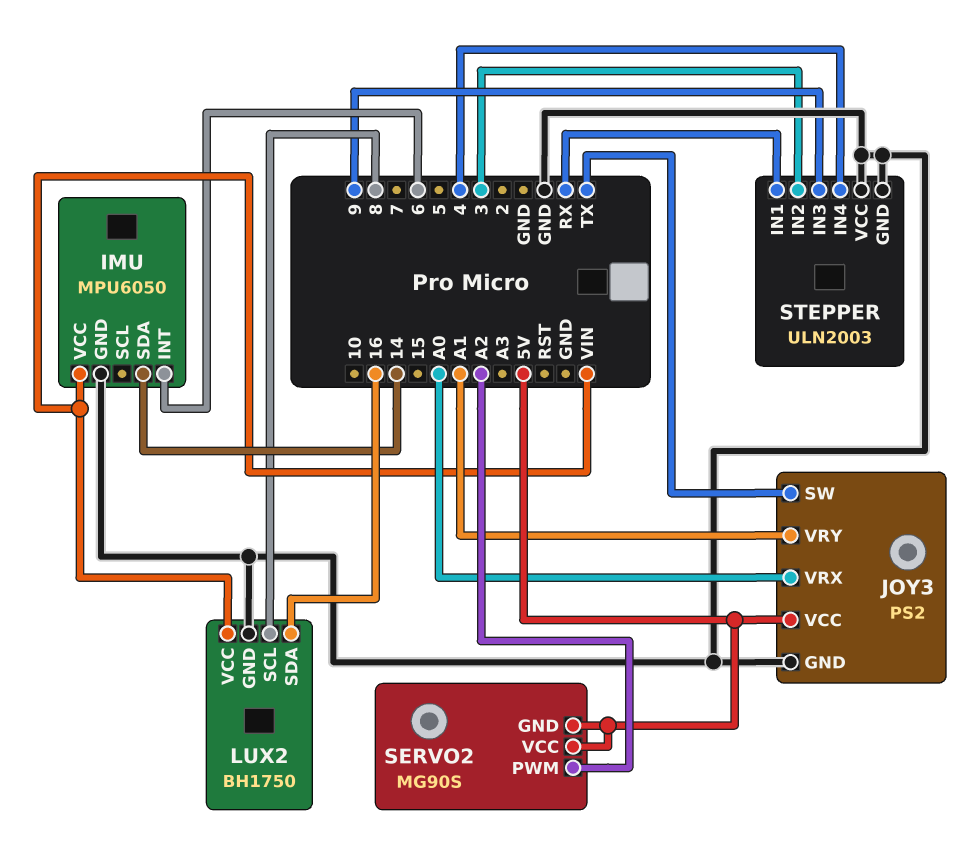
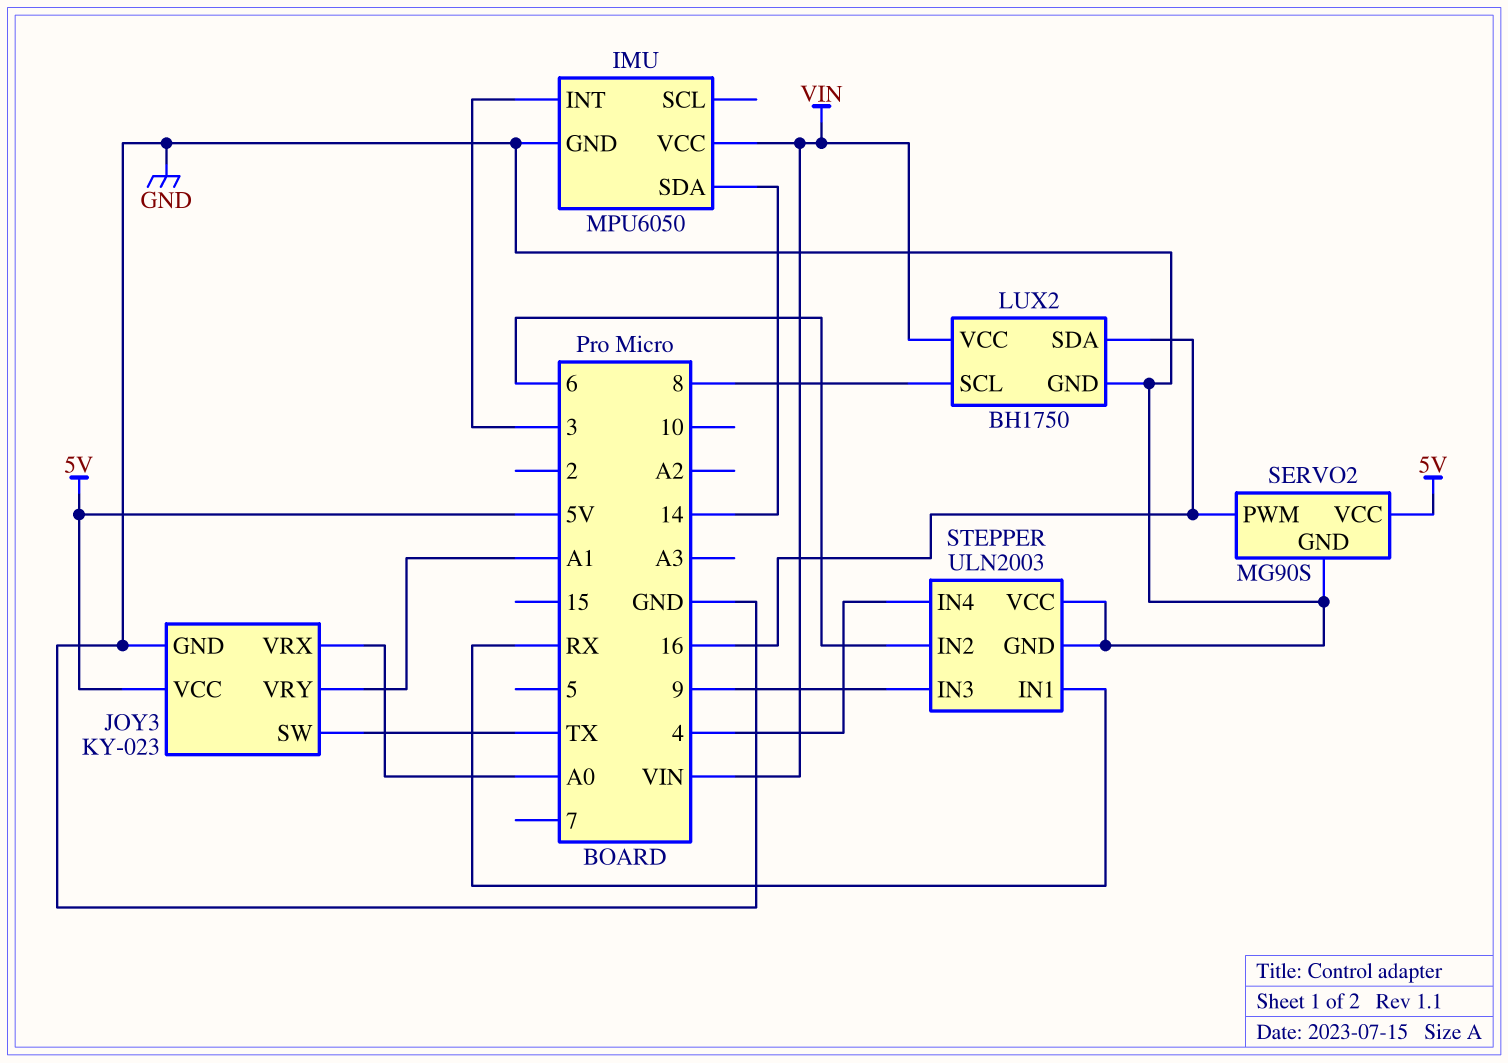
IMU pin INT: 6 -> 3
JOY3: PS2 -> KY-023
SERVO2 pin GND: 5V -> GND
SERVO2 pin PWM: A2 -> 16
STEPPER pin IN2: 3 -> 6

